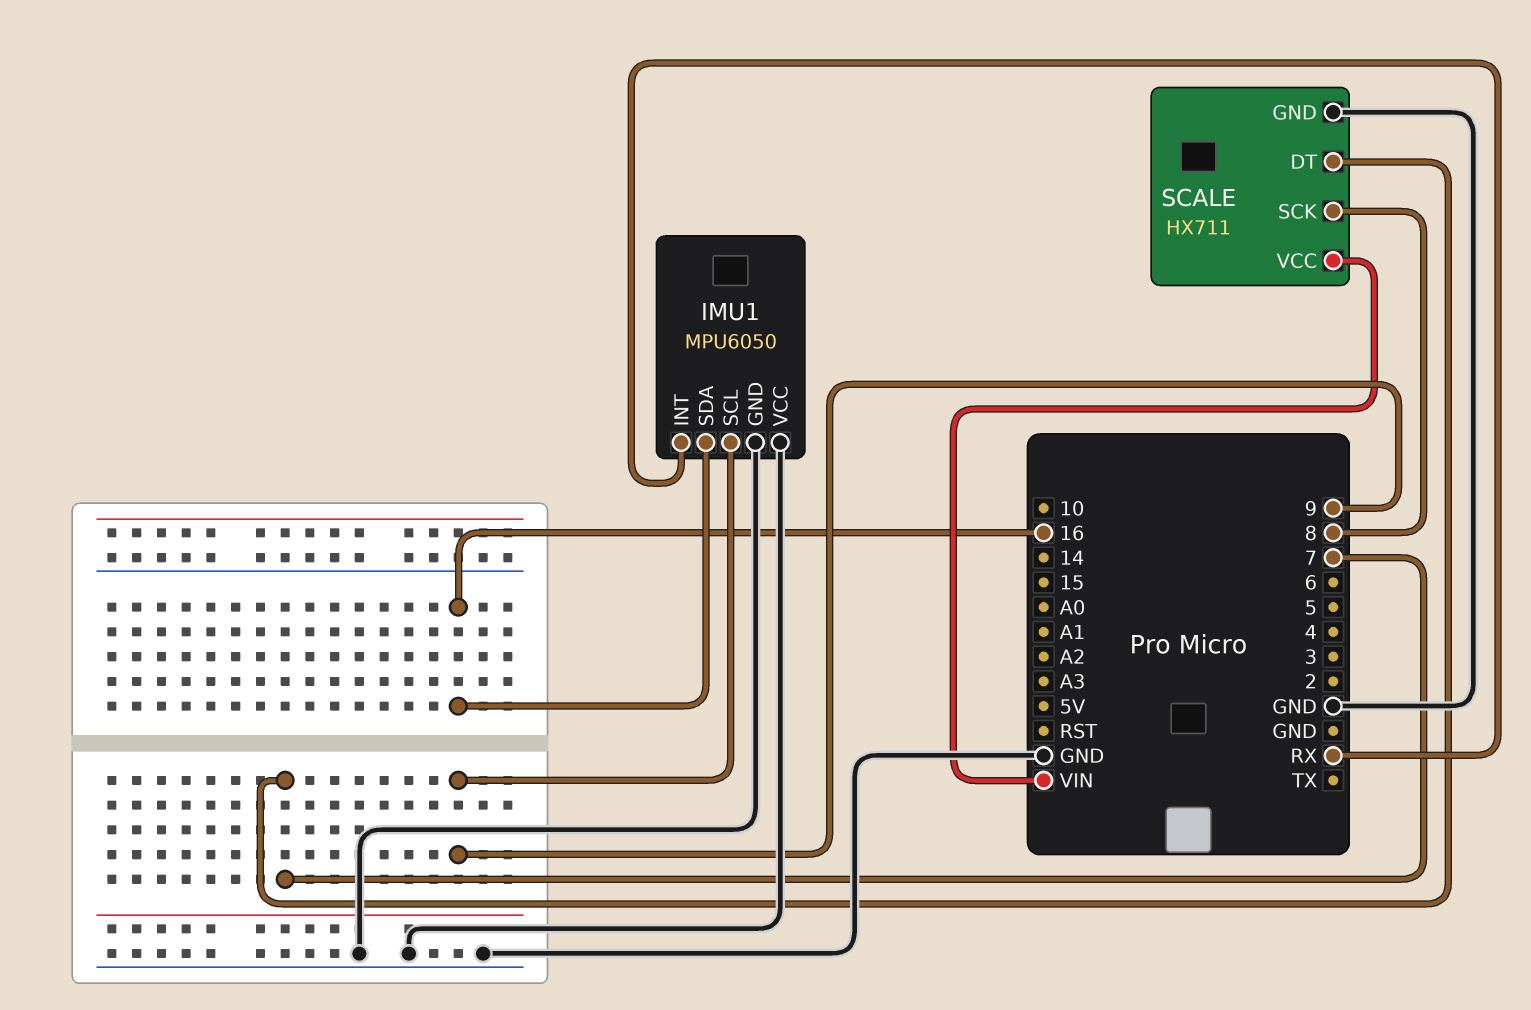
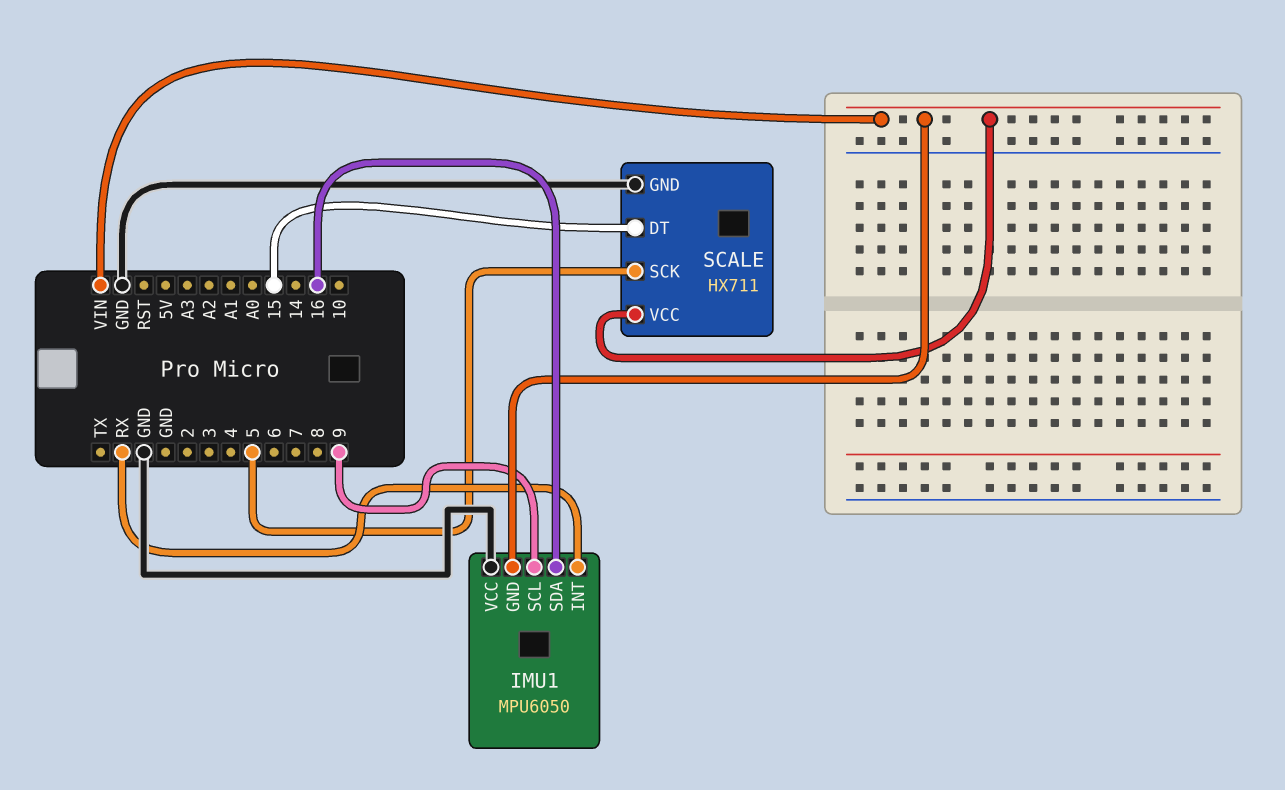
IMU1 pin GND: GND -> VIN
SCALE pin DT: 7 -> 15
SCALE pin SCK: 8 -> 5

